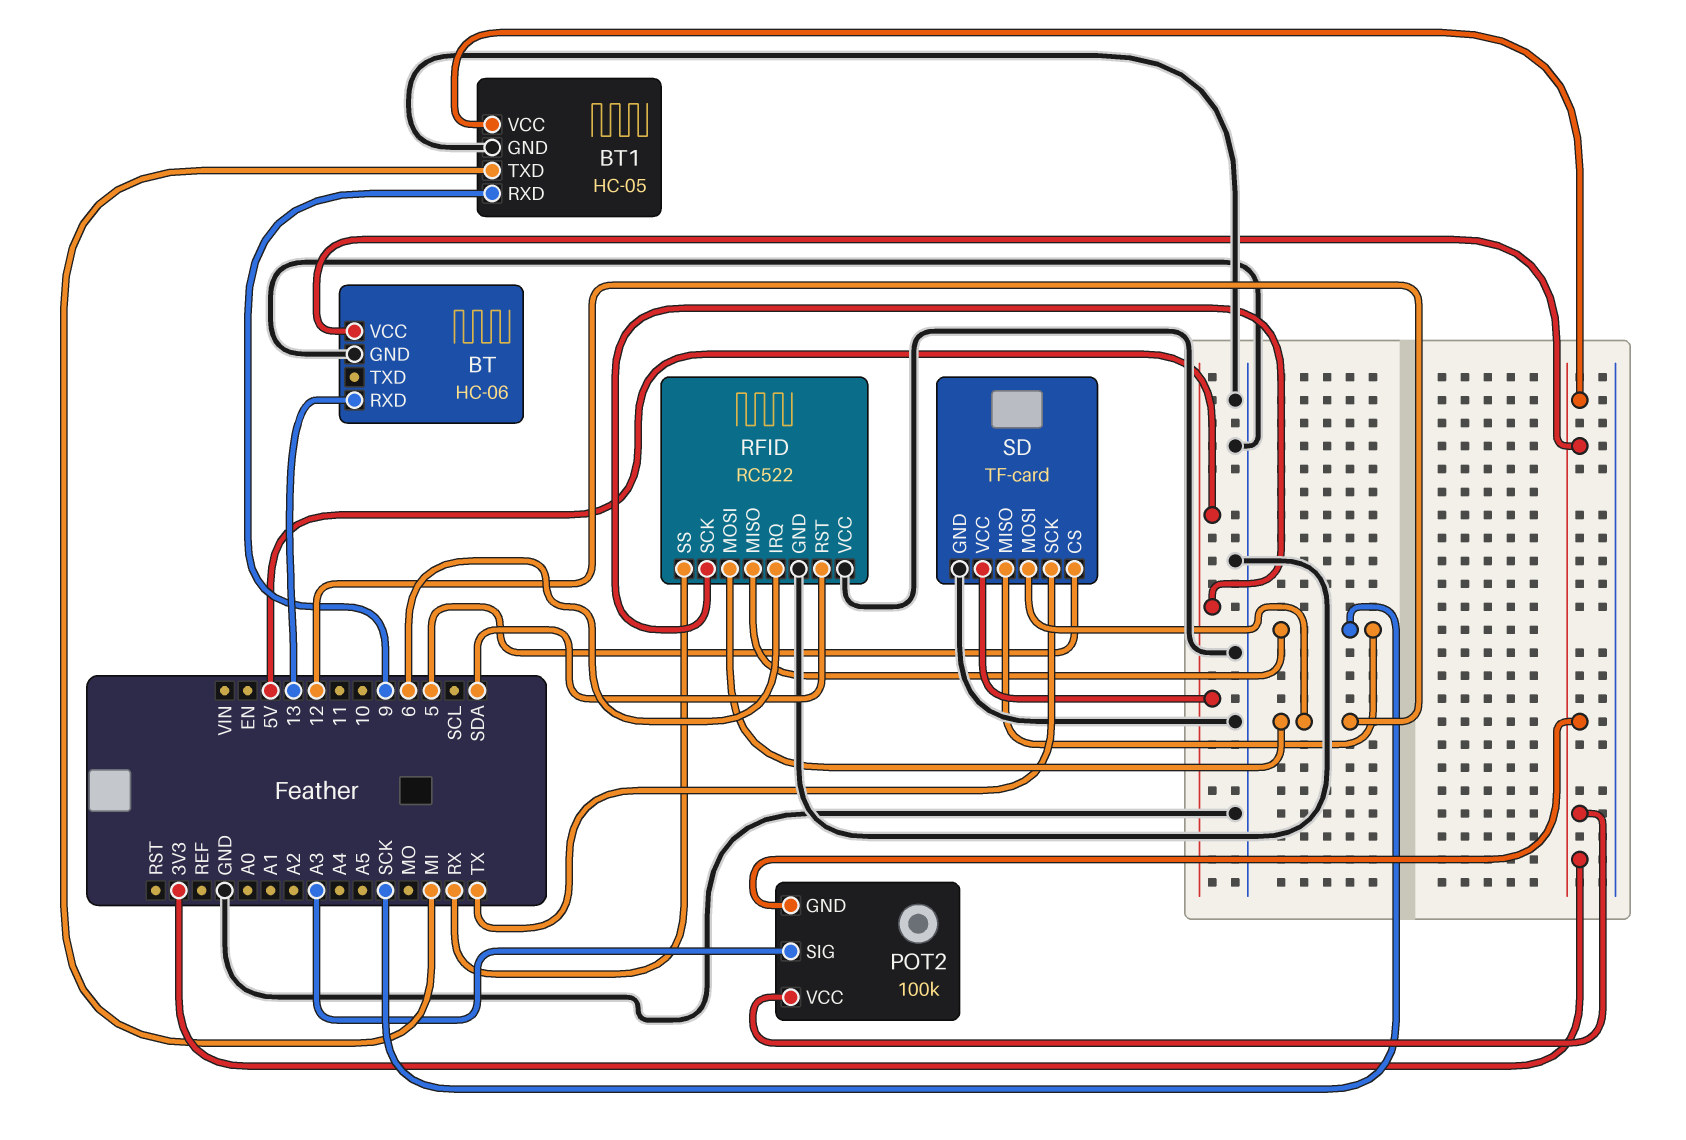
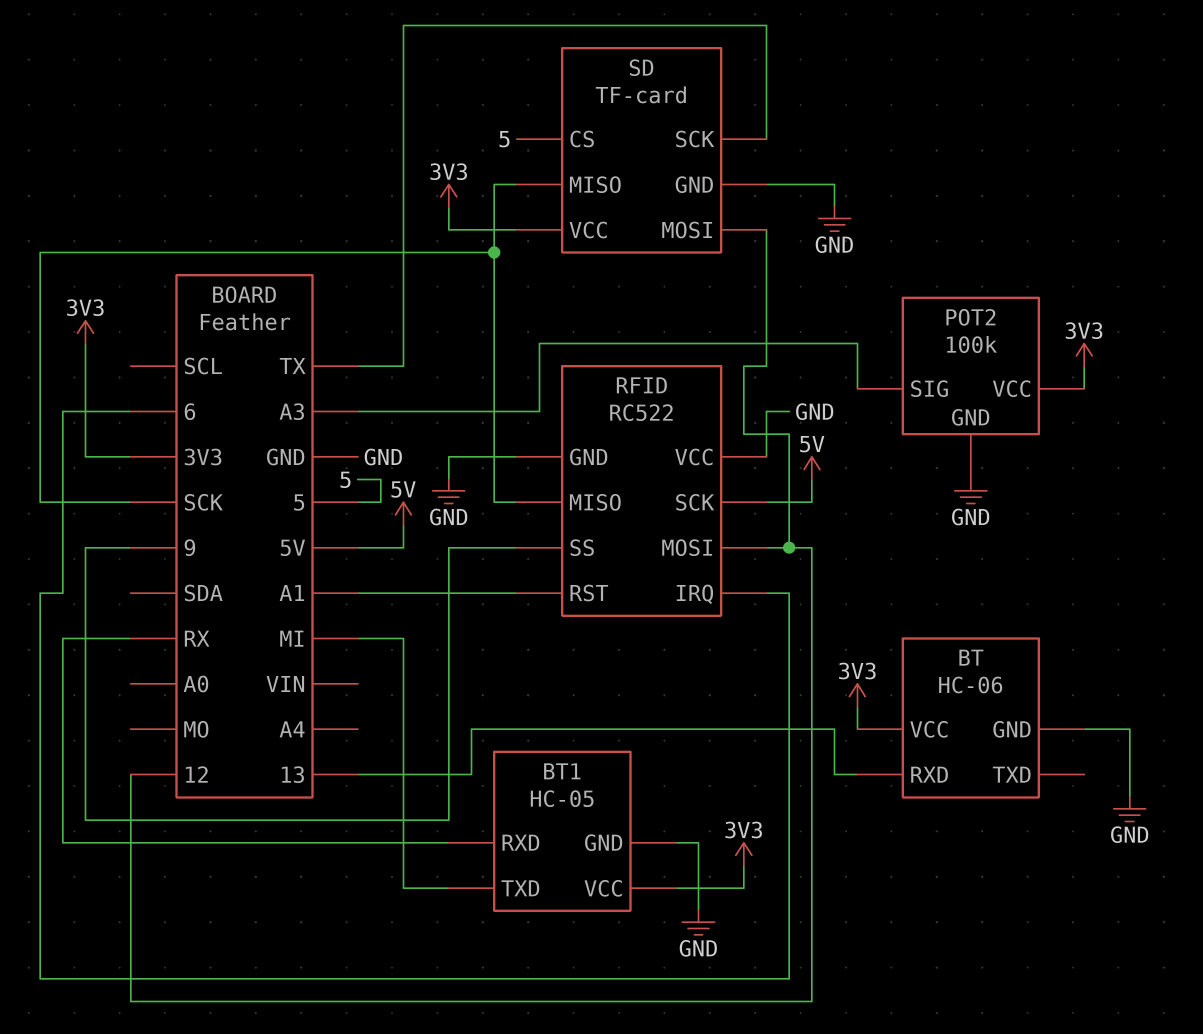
BT1 pin RXD: 9 -> RX
POT2 pin GND: 3V3 -> GND
RFID pin RST: SDA -> A1
RFID pin SS: RX -> 9
SD pin VCC: 5V -> 3V3

